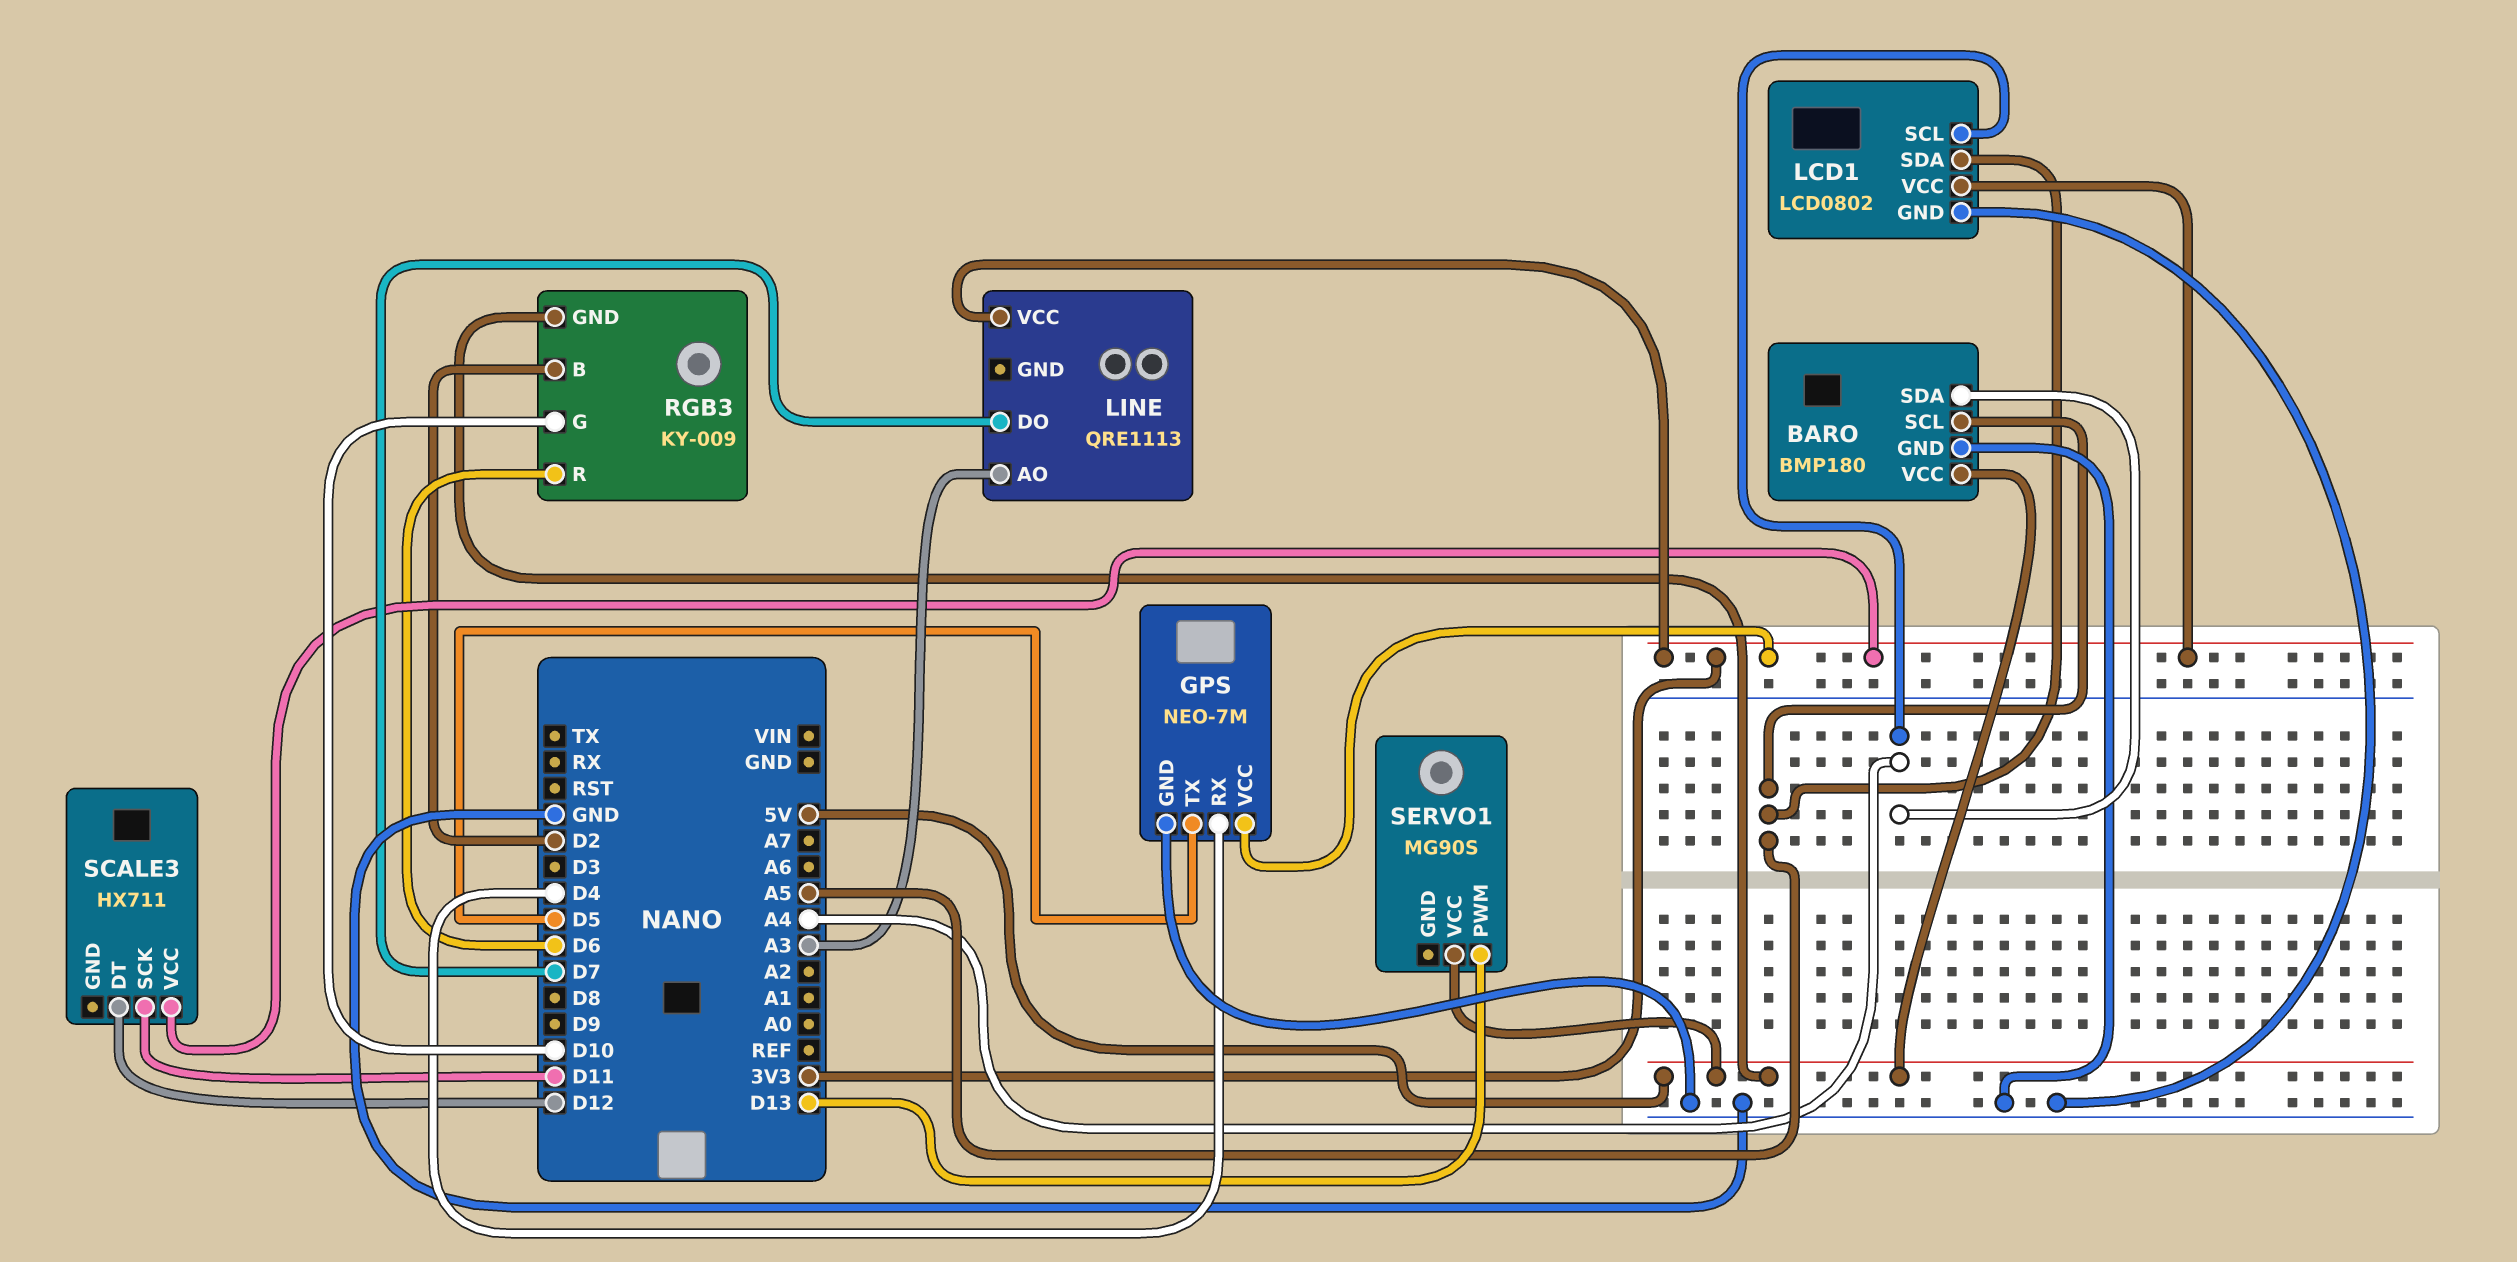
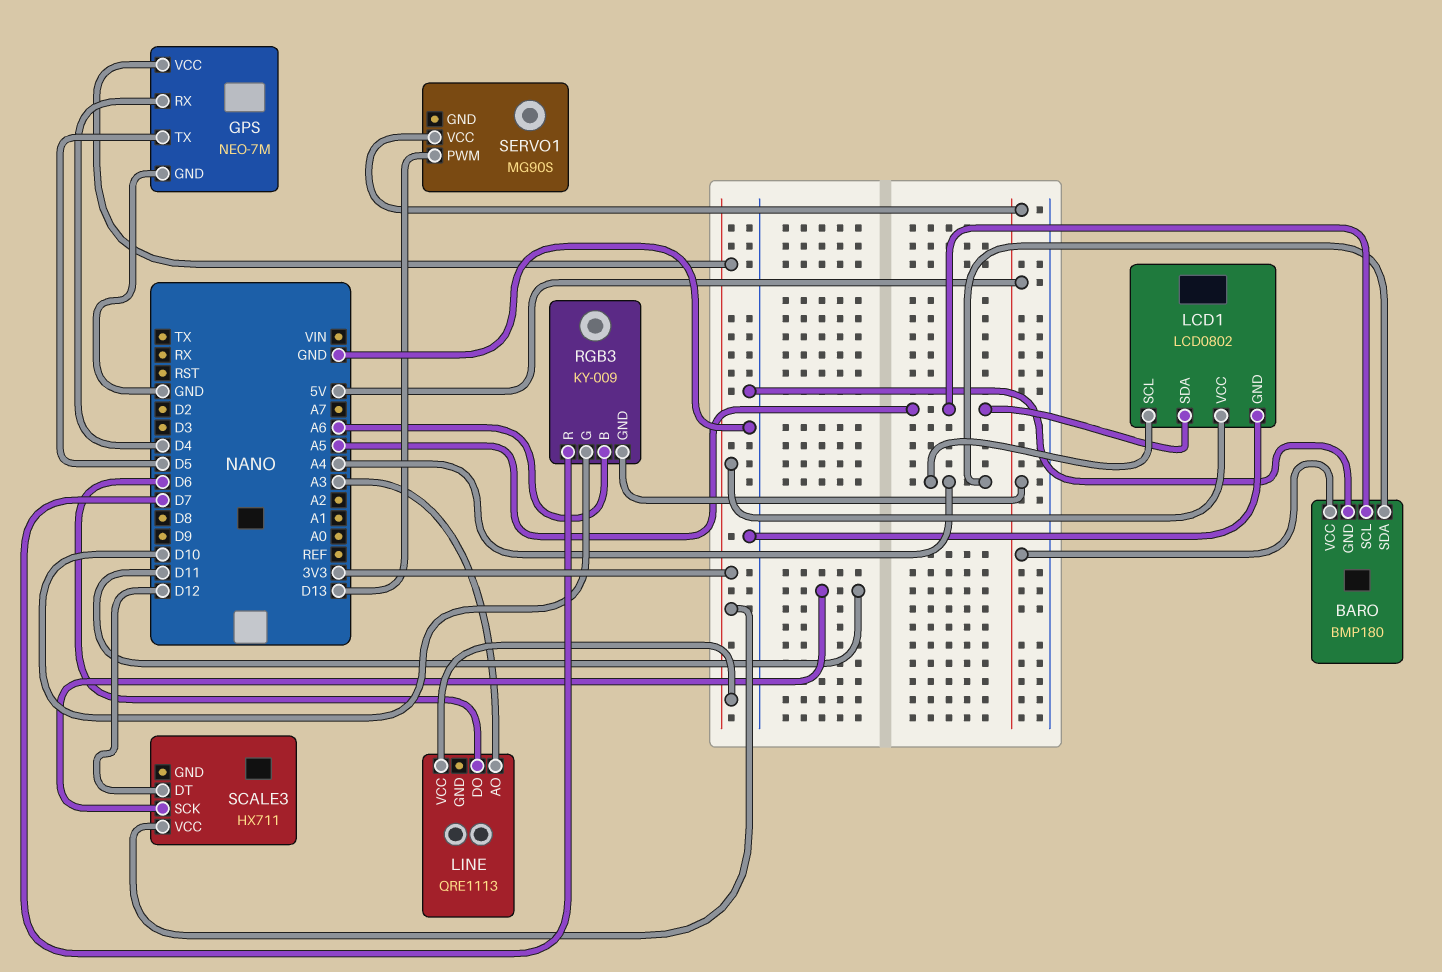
LINE pin DO: D7 -> D6
RGB3 pin B: D2 -> A6
RGB3 pin R: D6 -> D7

